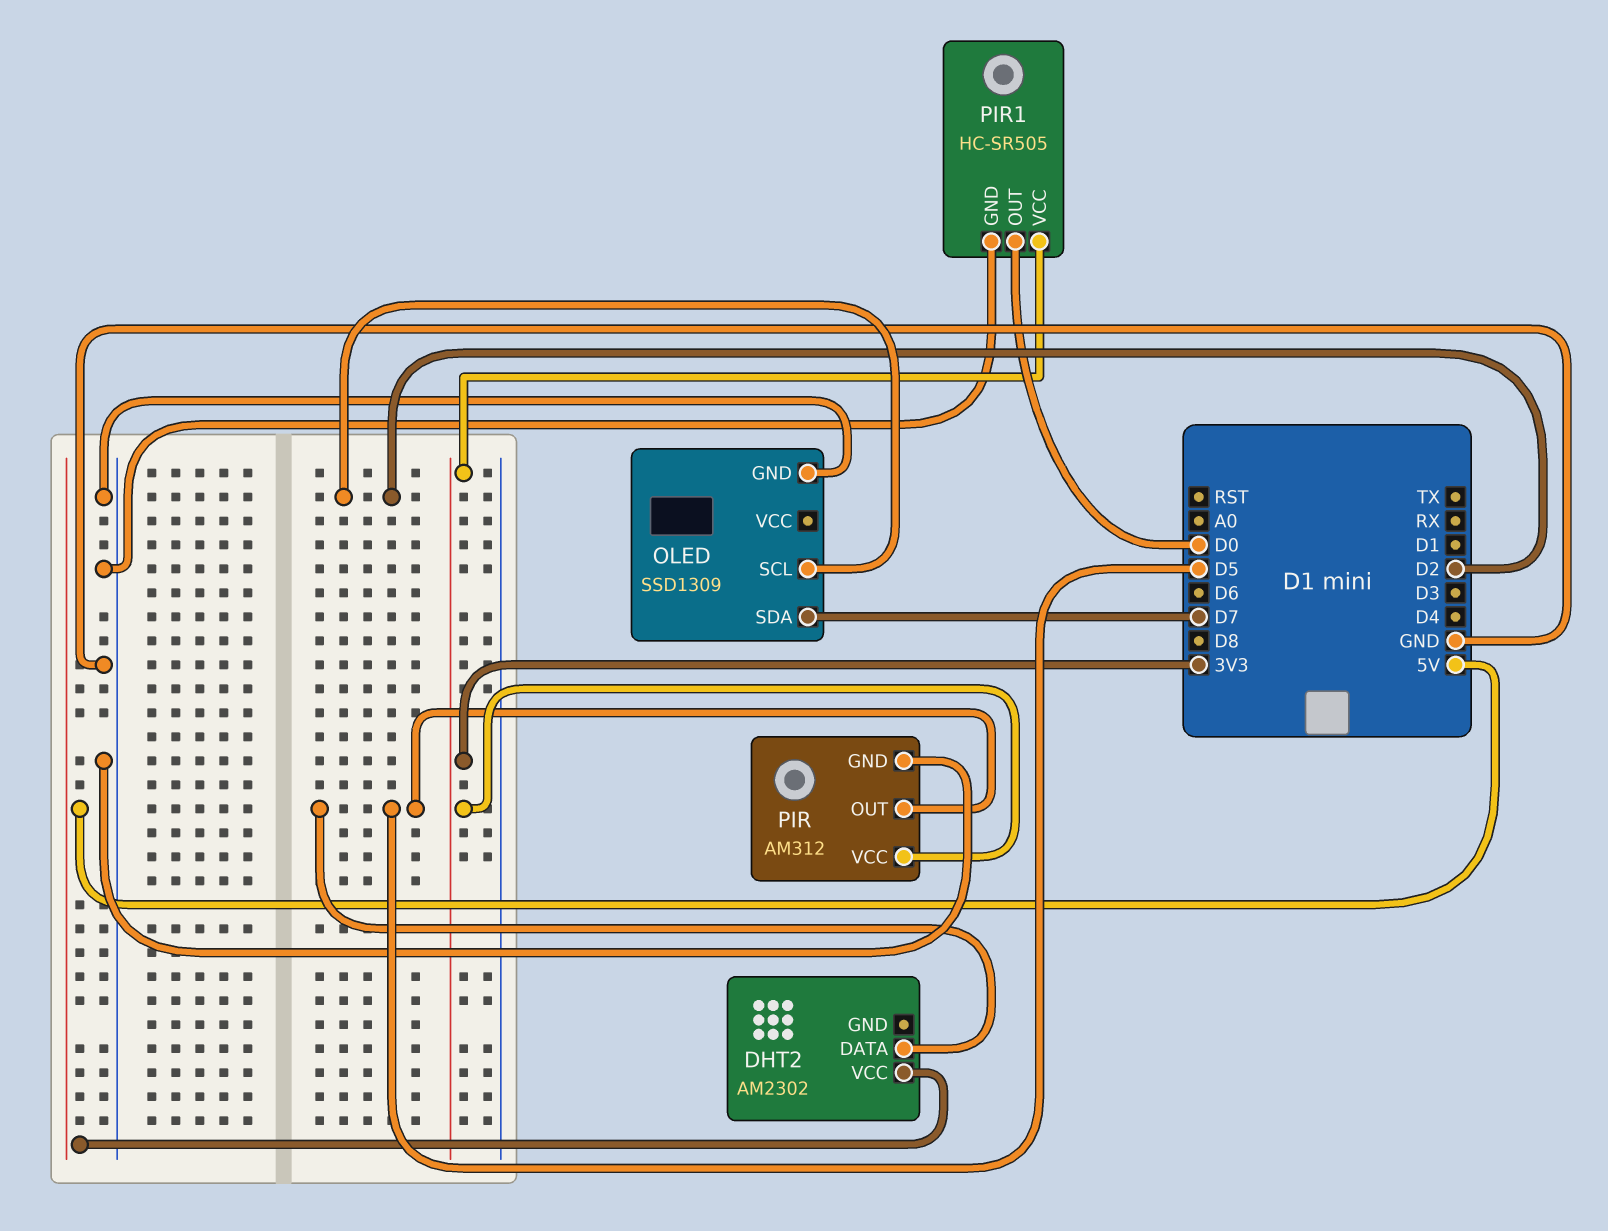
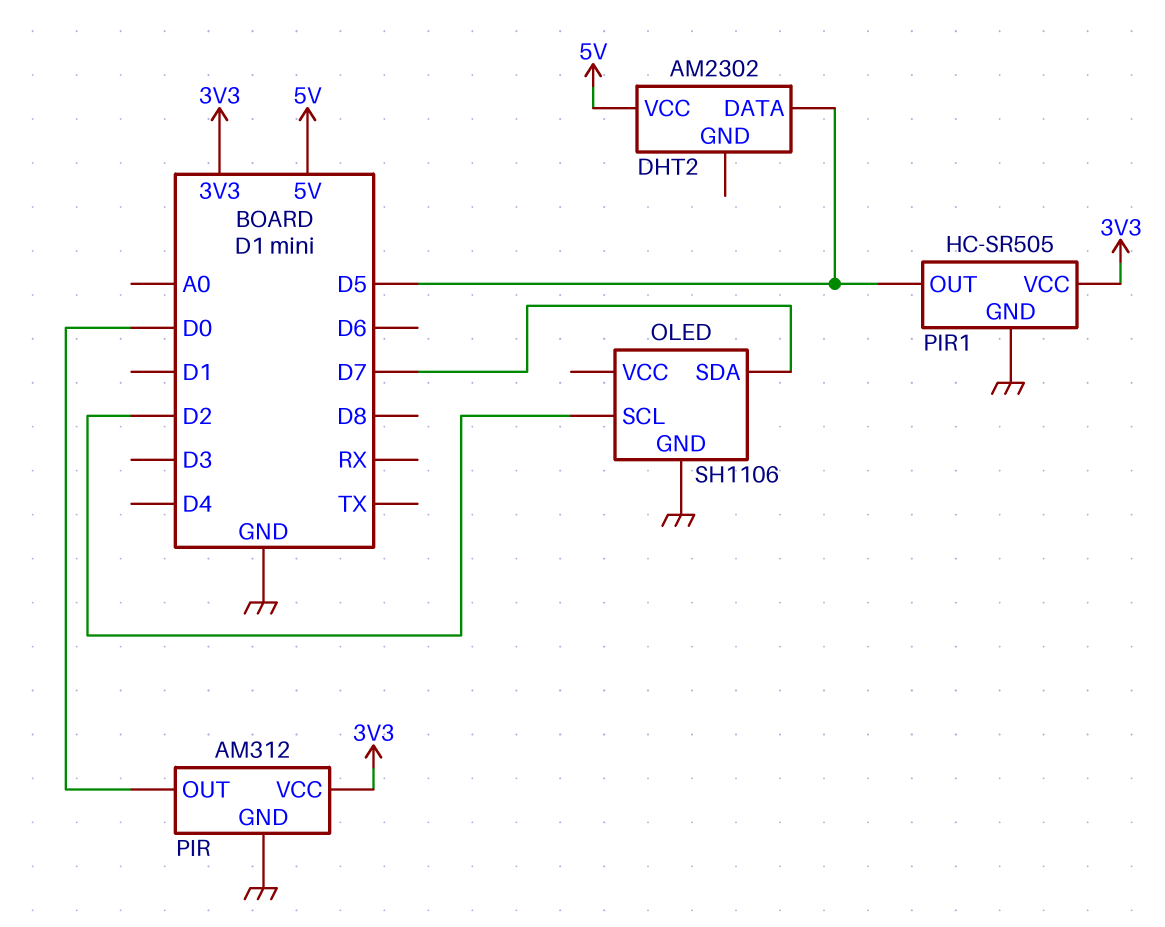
OLED: SSD1309 -> SH1106
PIR pin OUT: D5 -> D0
PIR1 pin OUT: D0 -> D5

